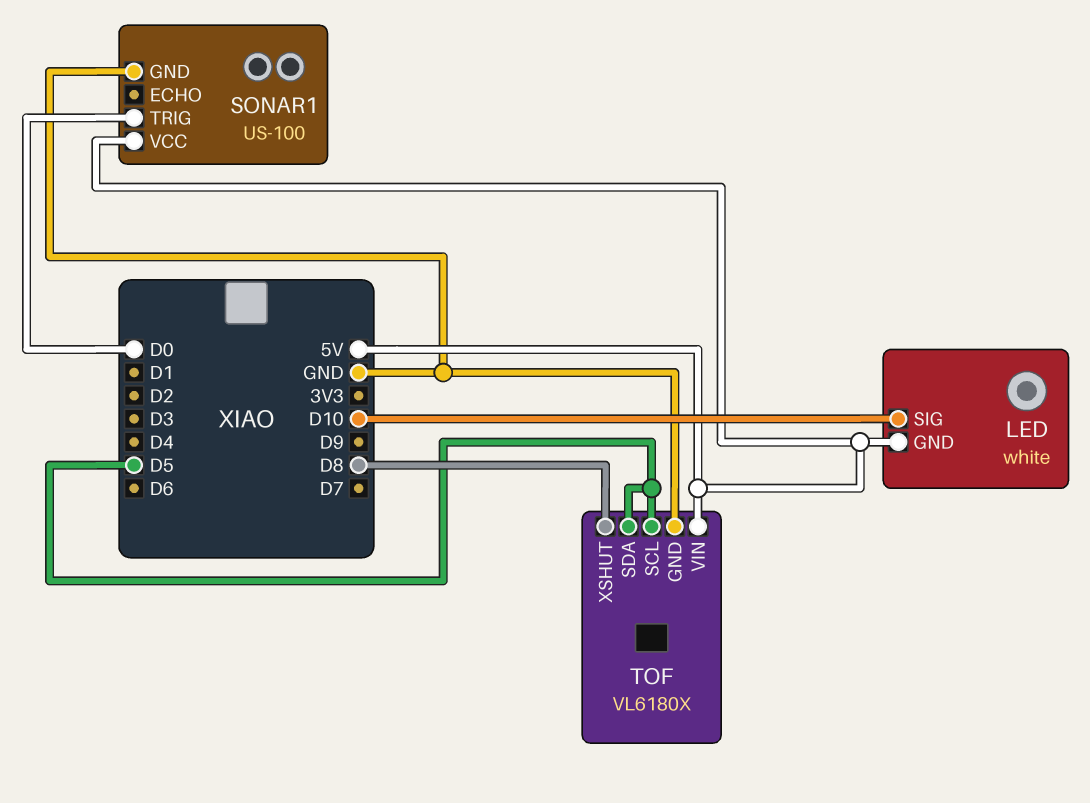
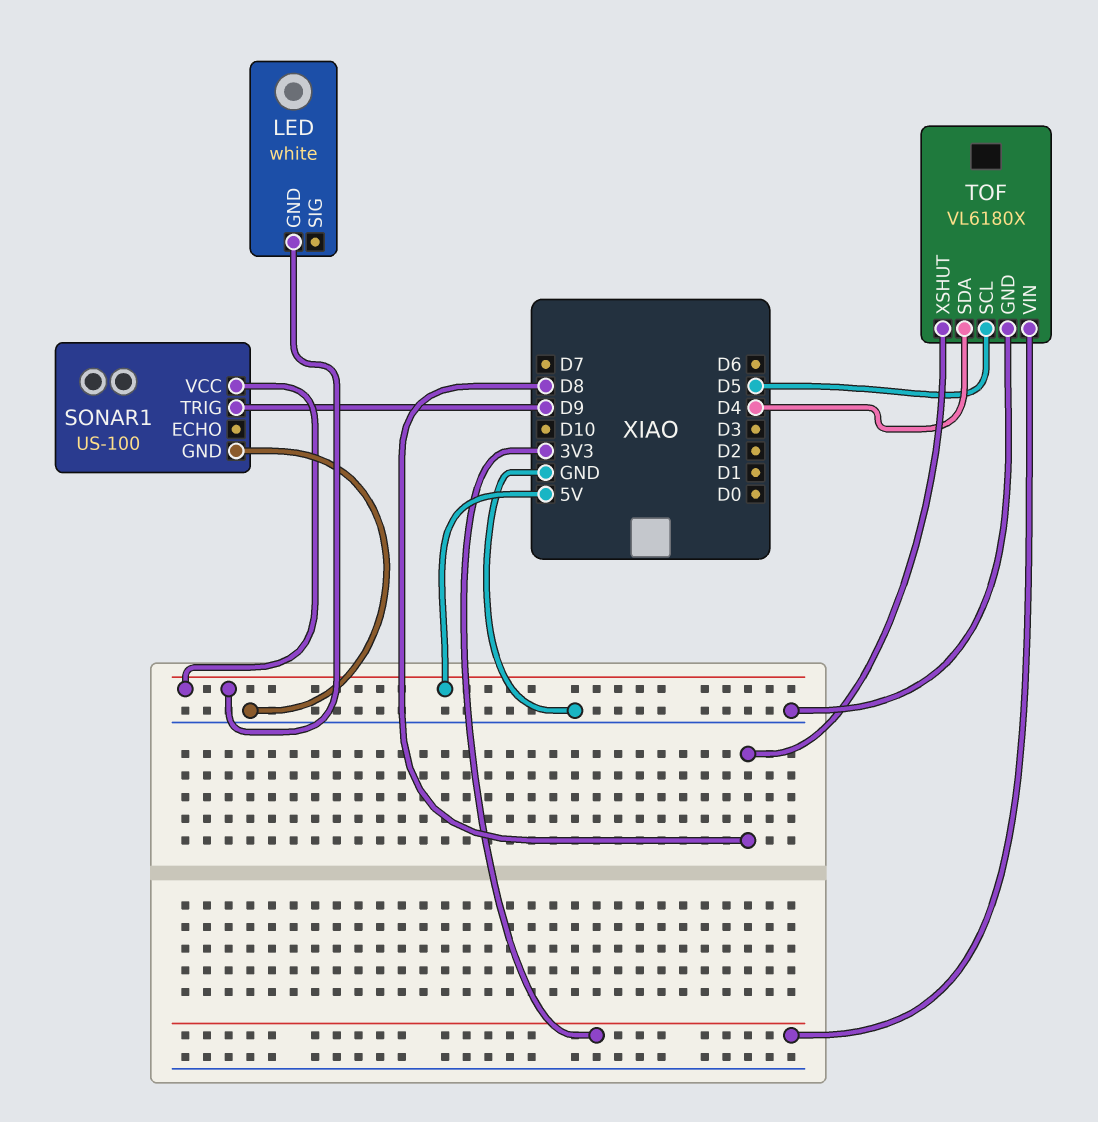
LED pin SIG: D10 -> none
SONAR1 pin TRIG: D0 -> D9
TOF pin SDA: D5 -> D4
TOF pin VIN: 5V -> 3V3

